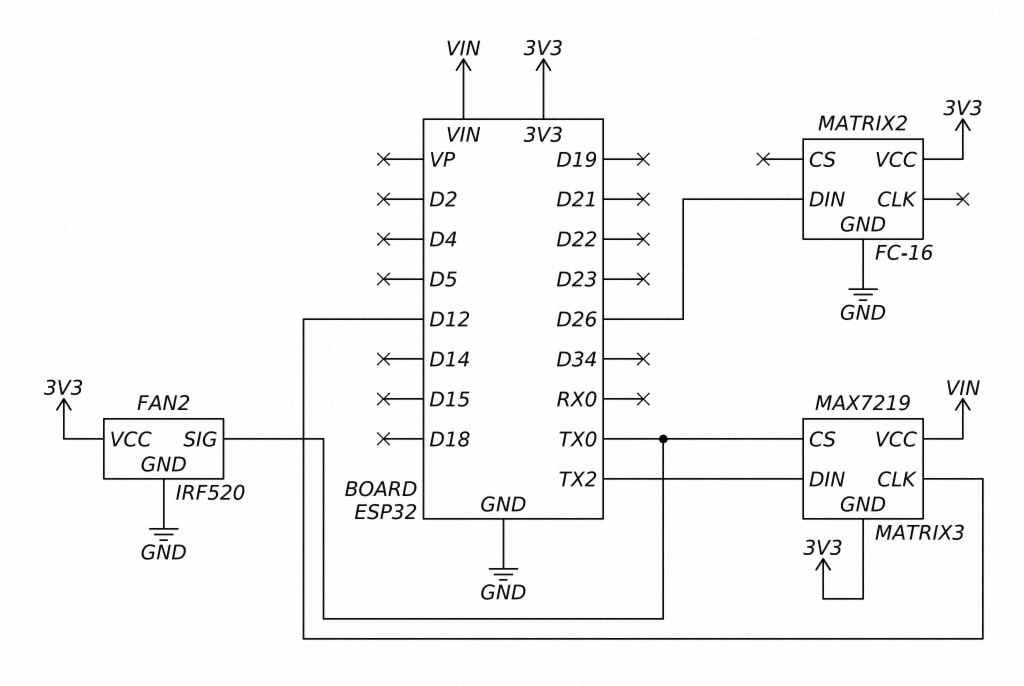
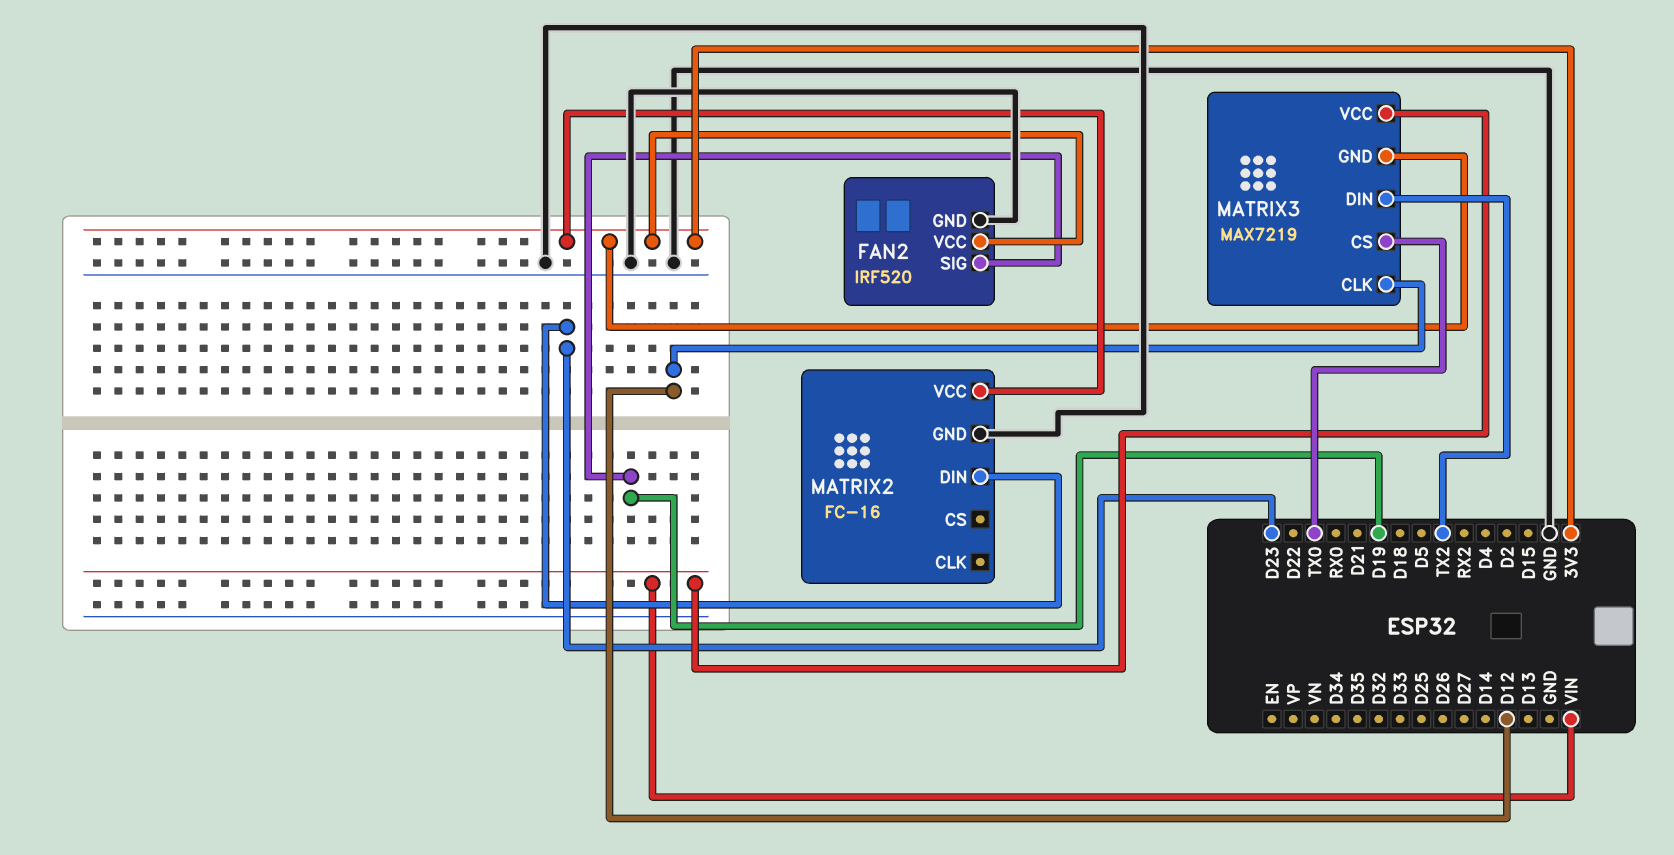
FAN2 pin SIG: TX0 -> D19
MATRIX2 pin DIN: D26 -> D23

